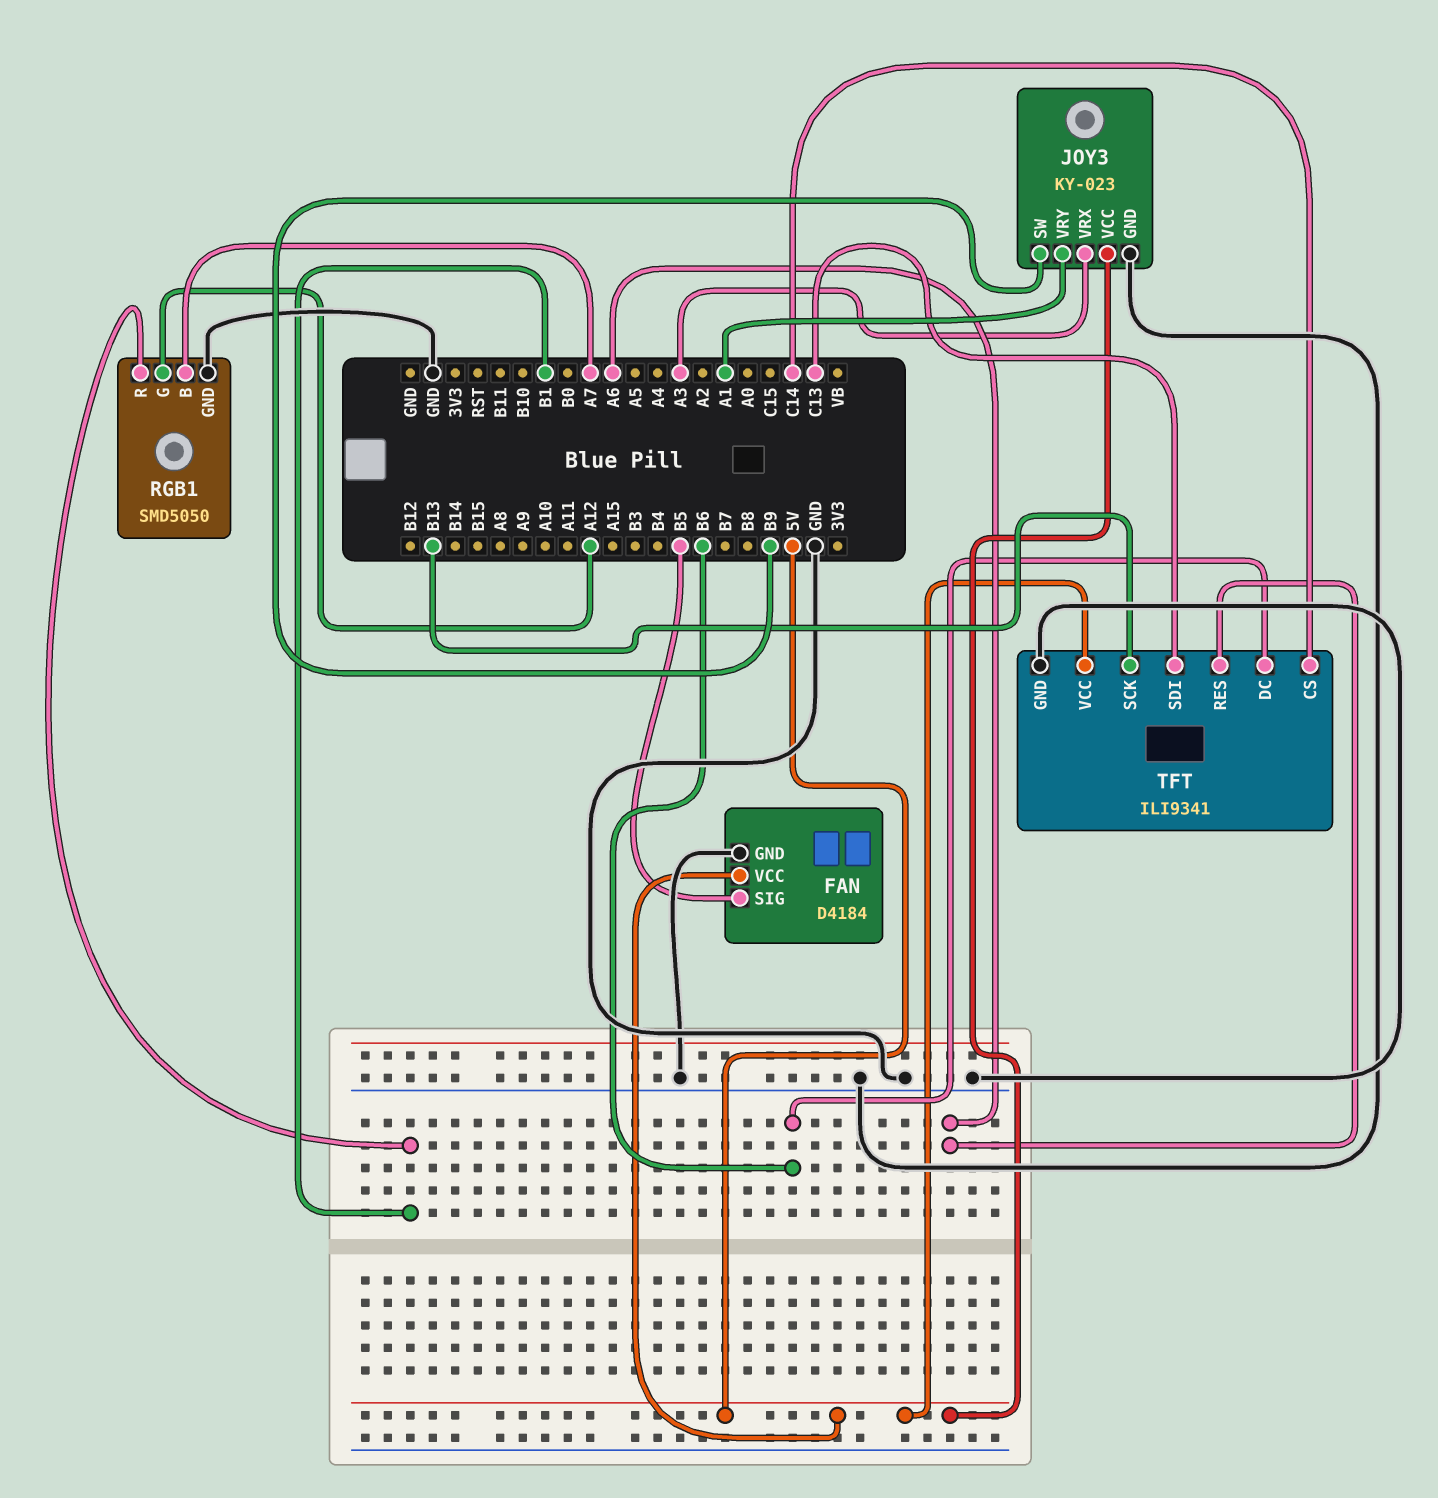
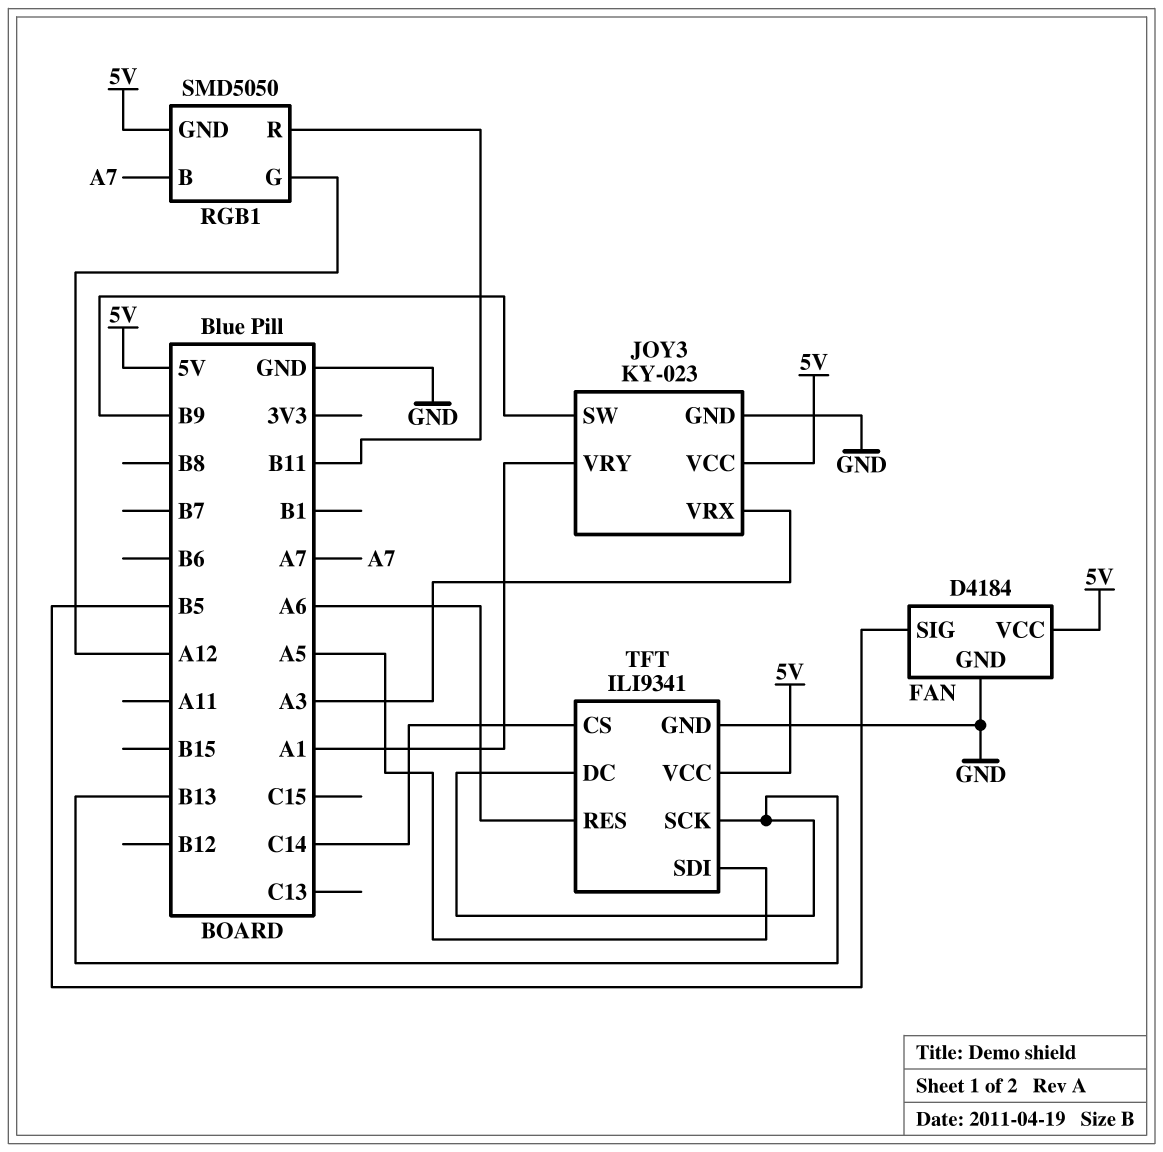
RGB1 pin GND: GND -> 5V
RGB1 pin R: B1 -> B11
TFT pin DC: B6 -> B13
TFT pin SDI: C13 -> A5

